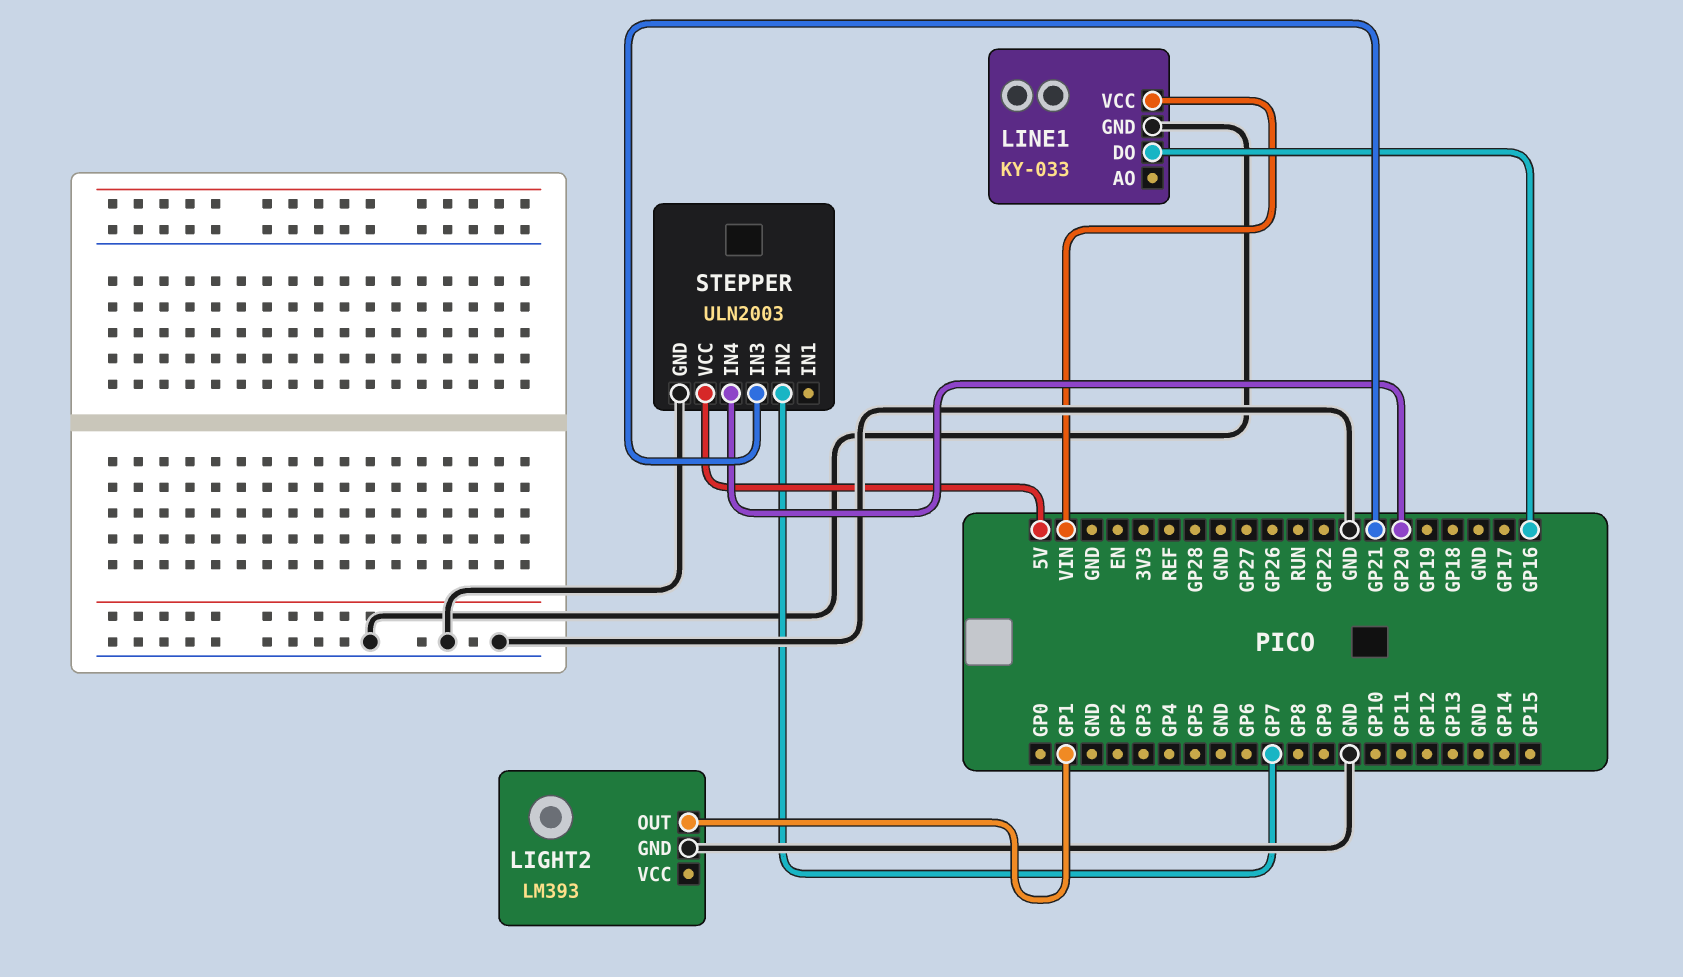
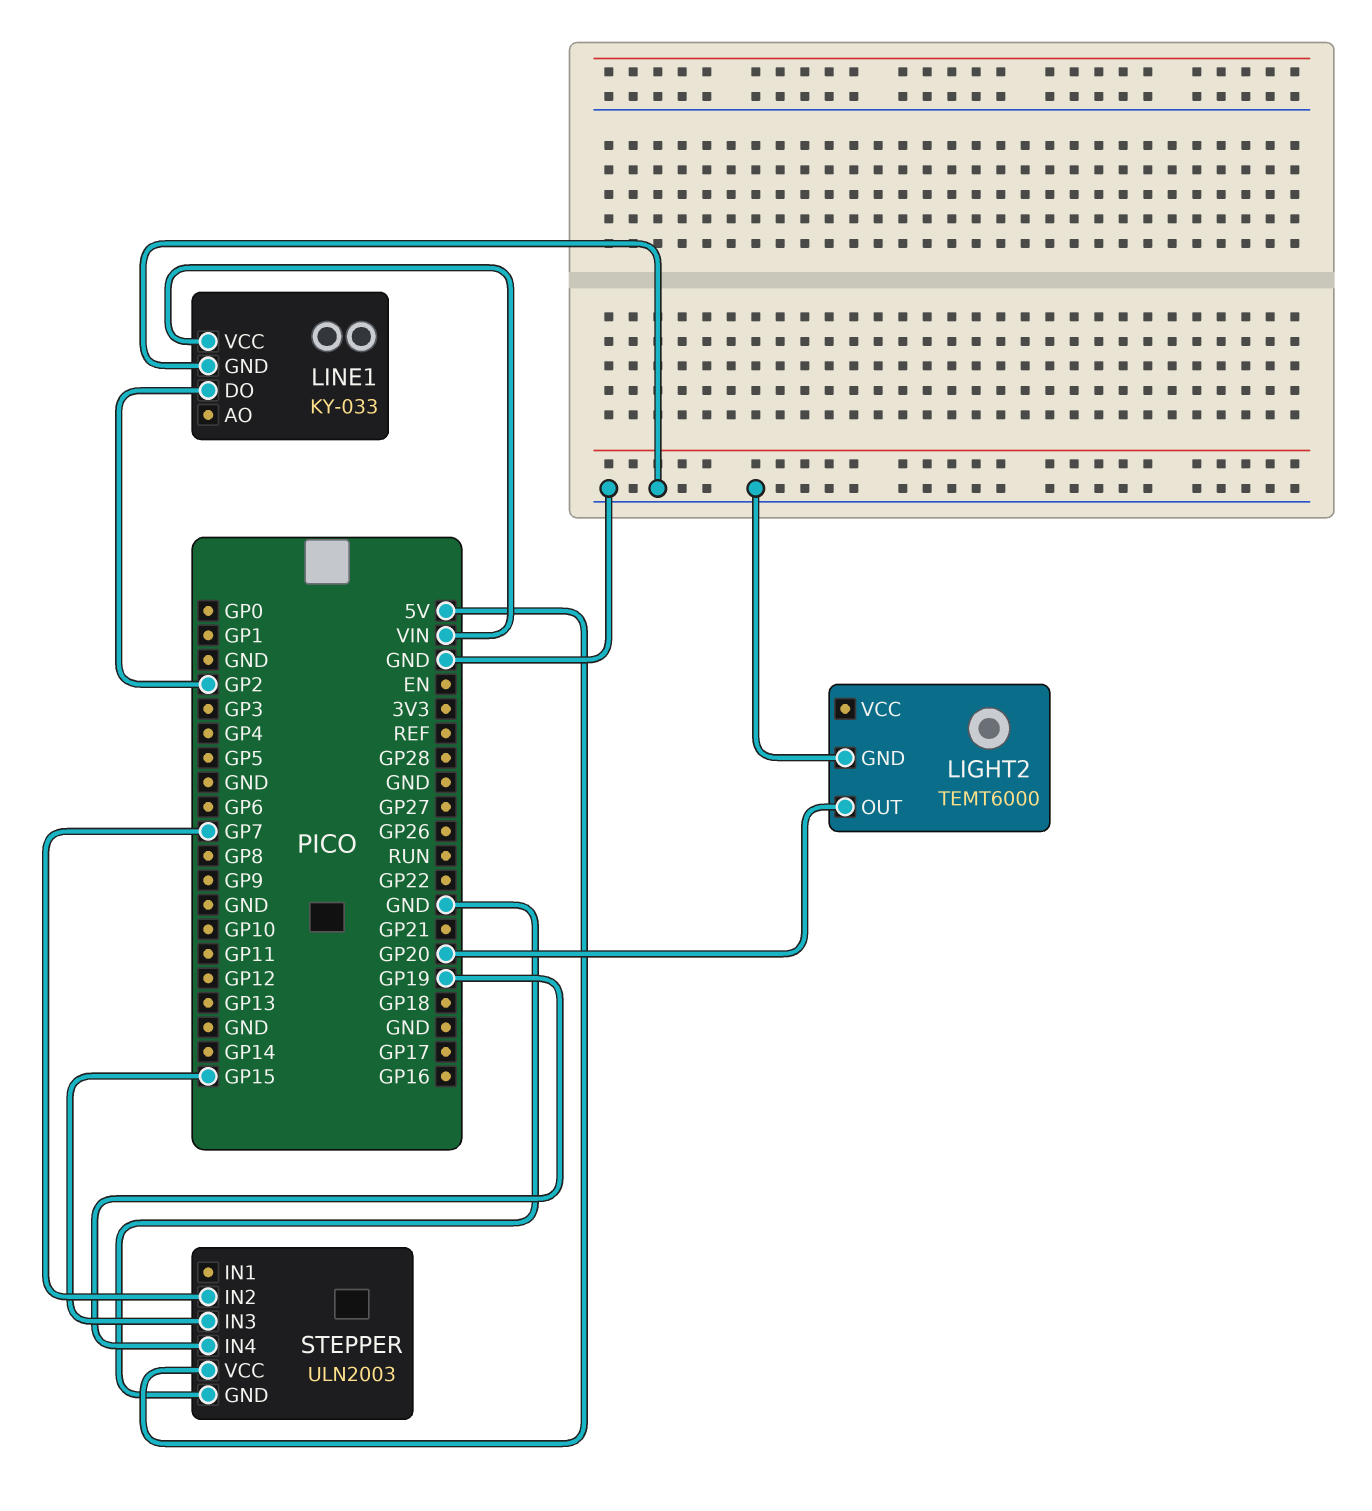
LIGHT2: LM393 -> TEMT6000
LIGHT2 pin OUT: GP1 -> GP20
LINE1 pin DO: GP16 -> GP2
STEPPER pin IN3: GP21 -> GP15
STEPPER pin IN4: GP20 -> GP19

